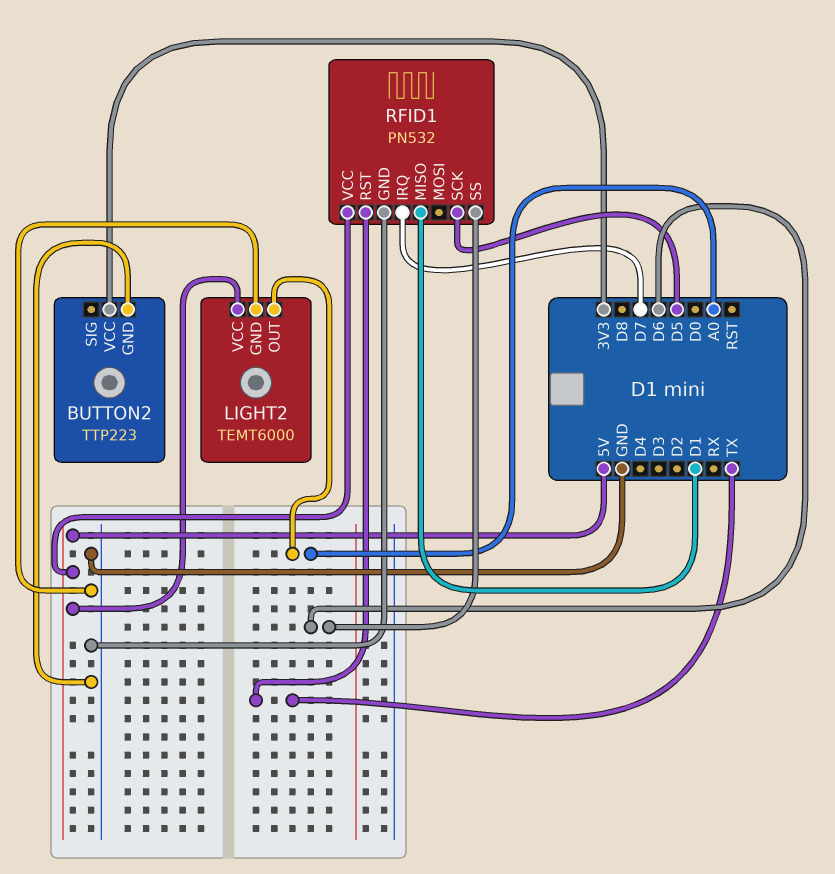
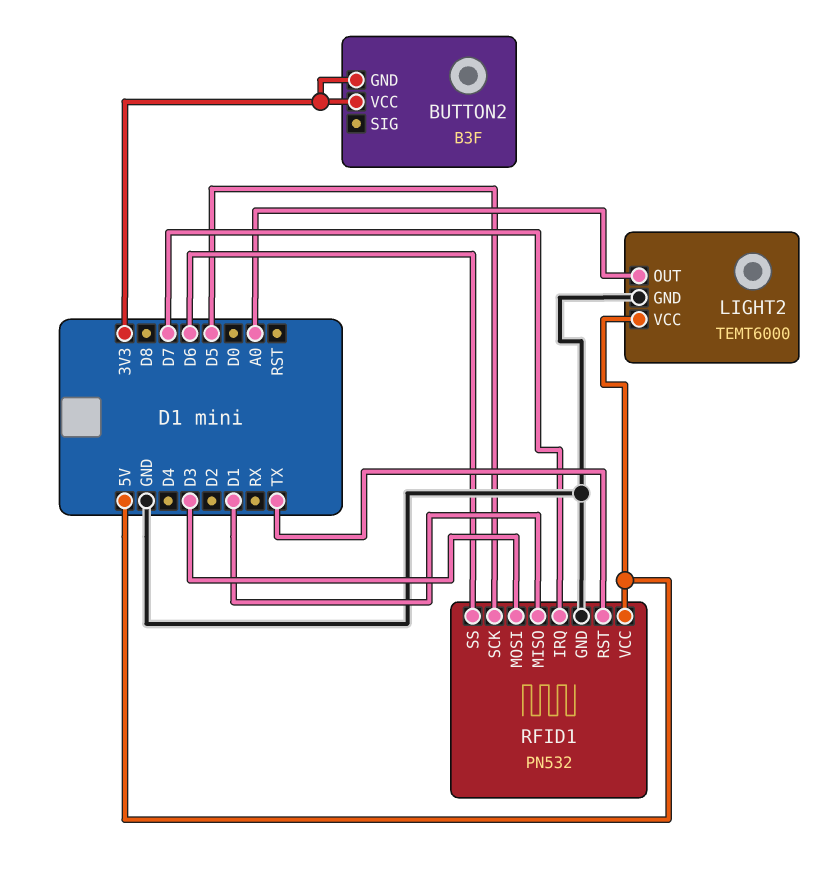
BUTTON2: TTP223 -> B3F
BUTTON2 pin GND: GND -> 3V3
RFID1 pin MOSI: none -> D3

